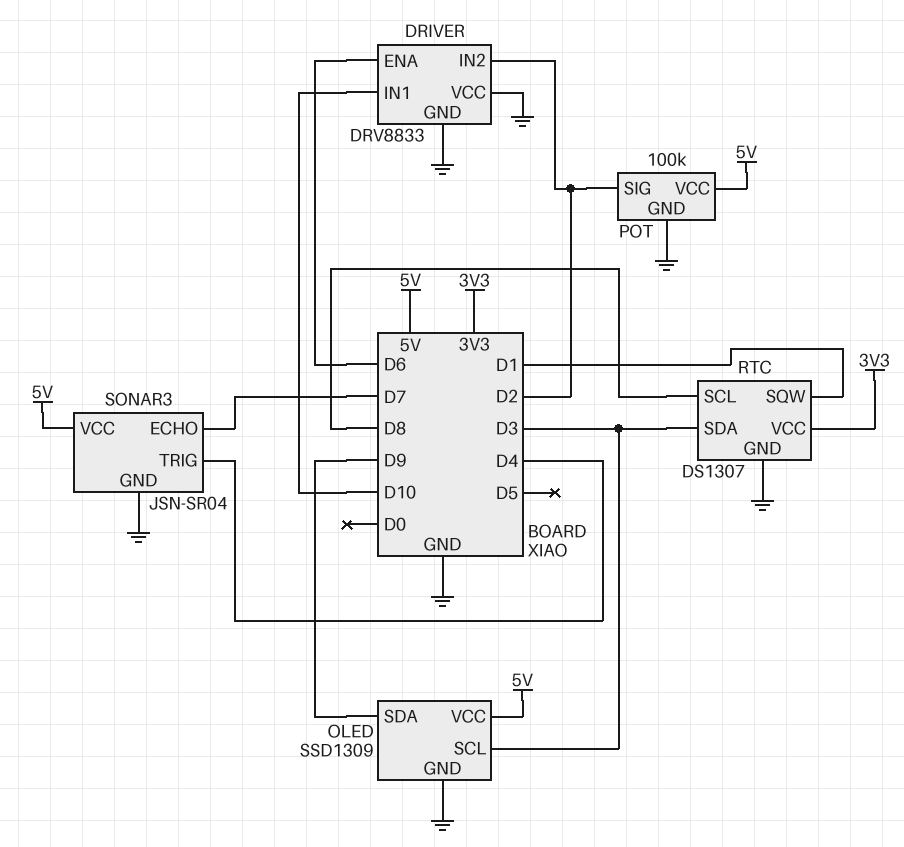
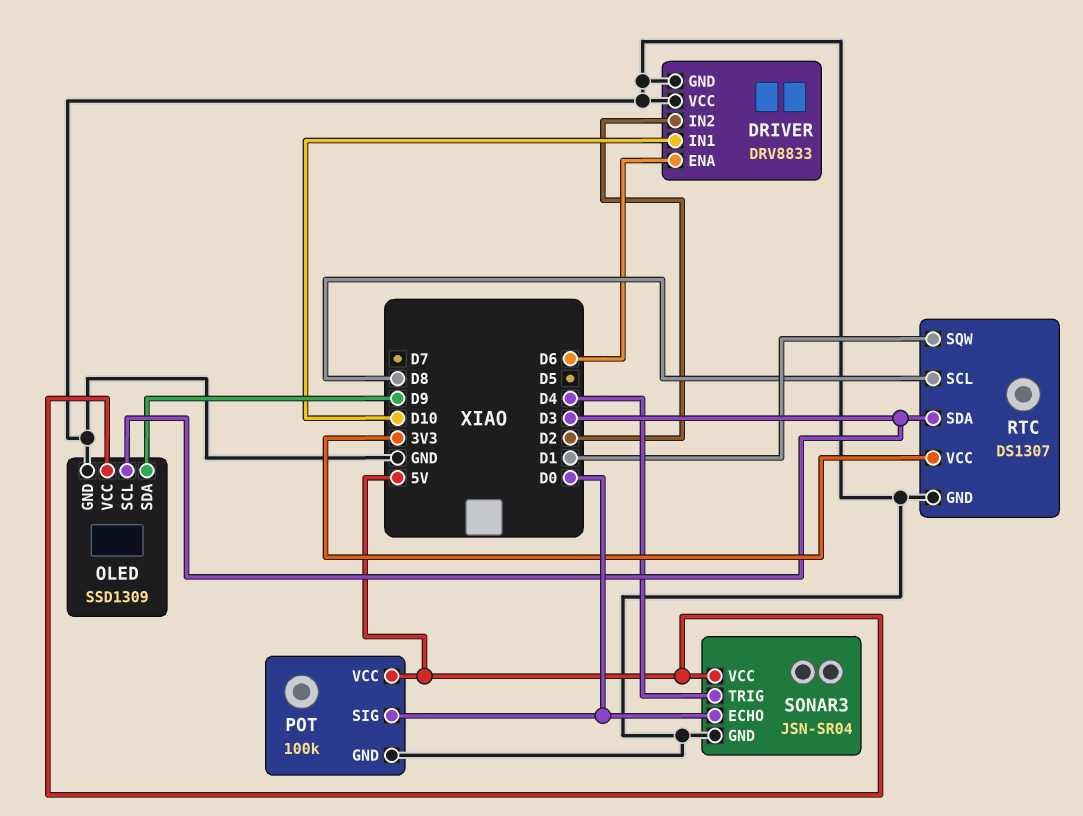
POT pin SIG: D2 -> D0
SONAR3 pin ECHO: D7 -> D0

